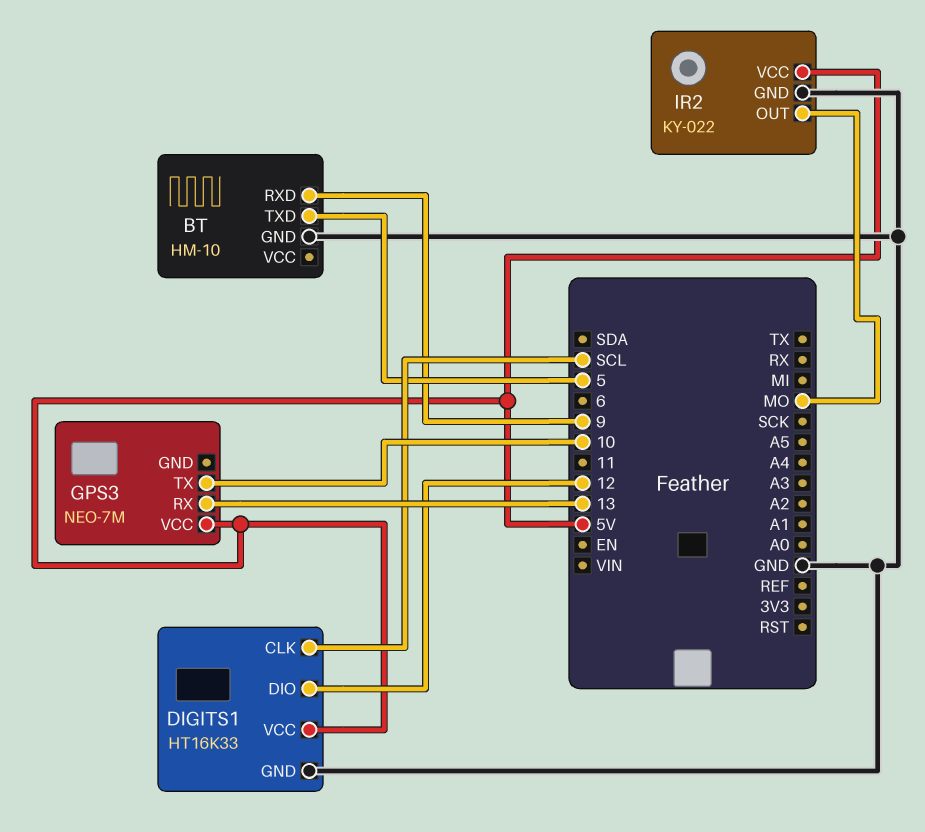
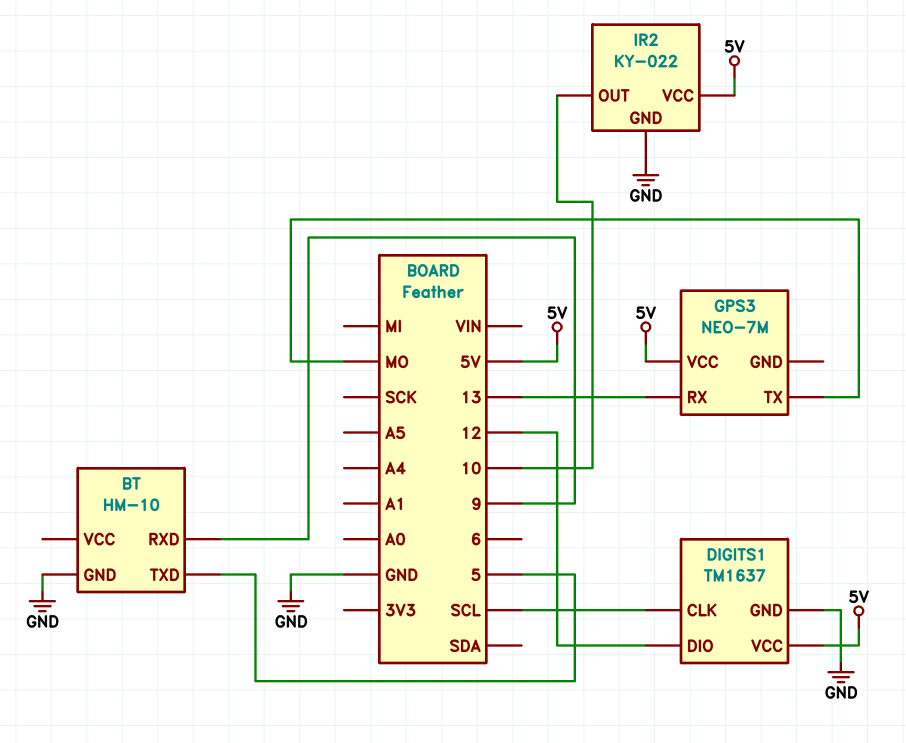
DIGITS1: HT16K33 -> TM1637
GPS3 pin TX: 10 -> MO
IR2 pin OUT: MO -> 10

